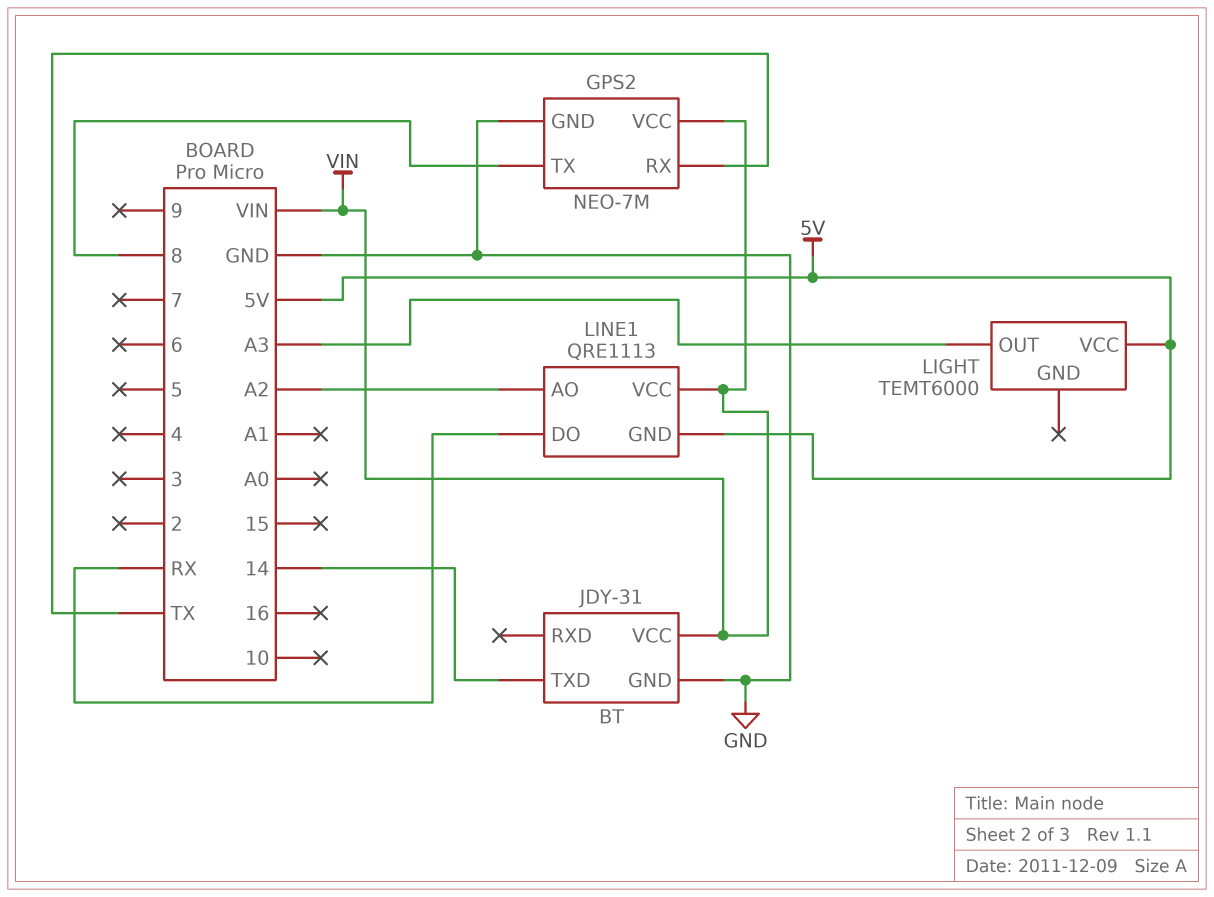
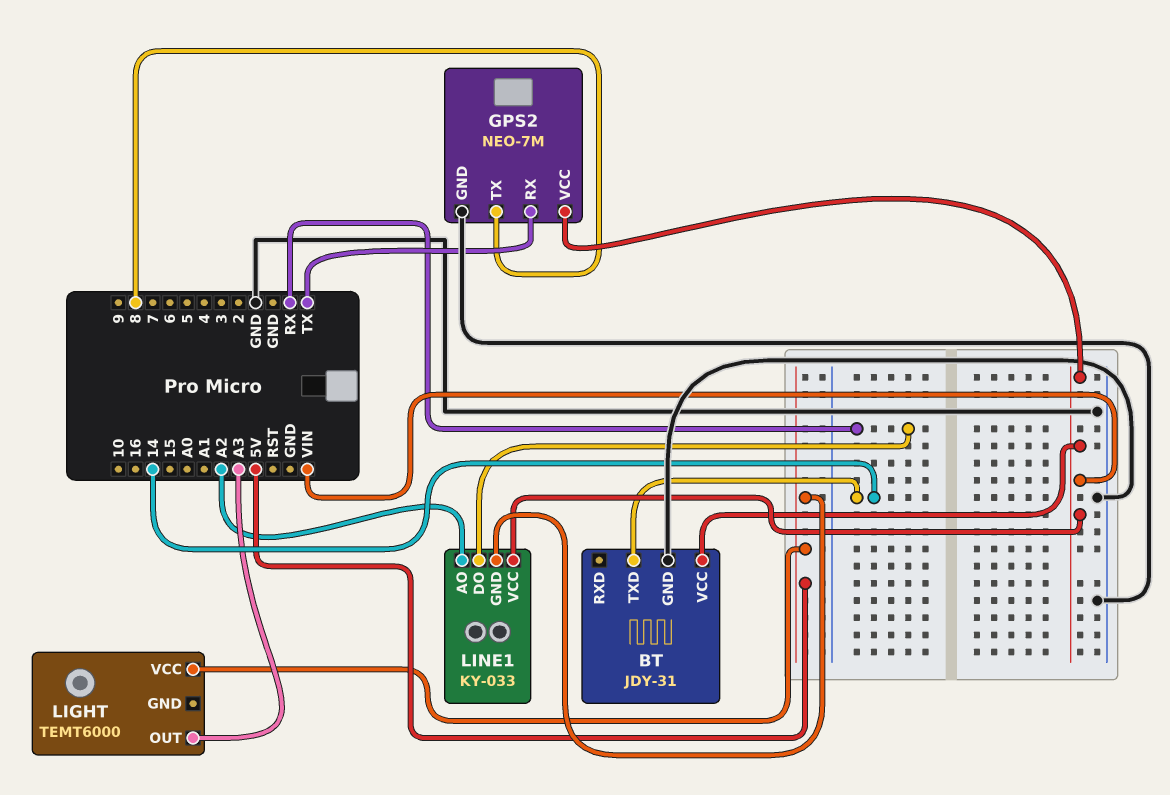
LINE1: QRE1113 -> KY-033

